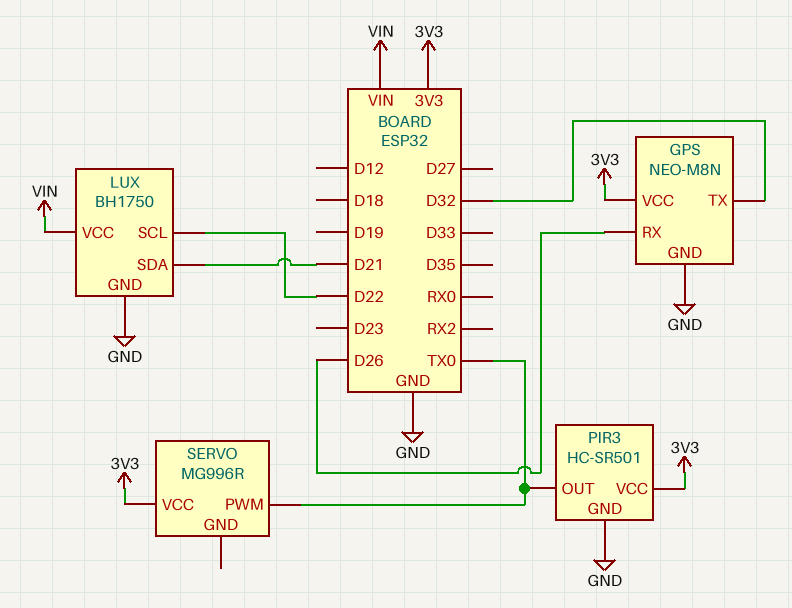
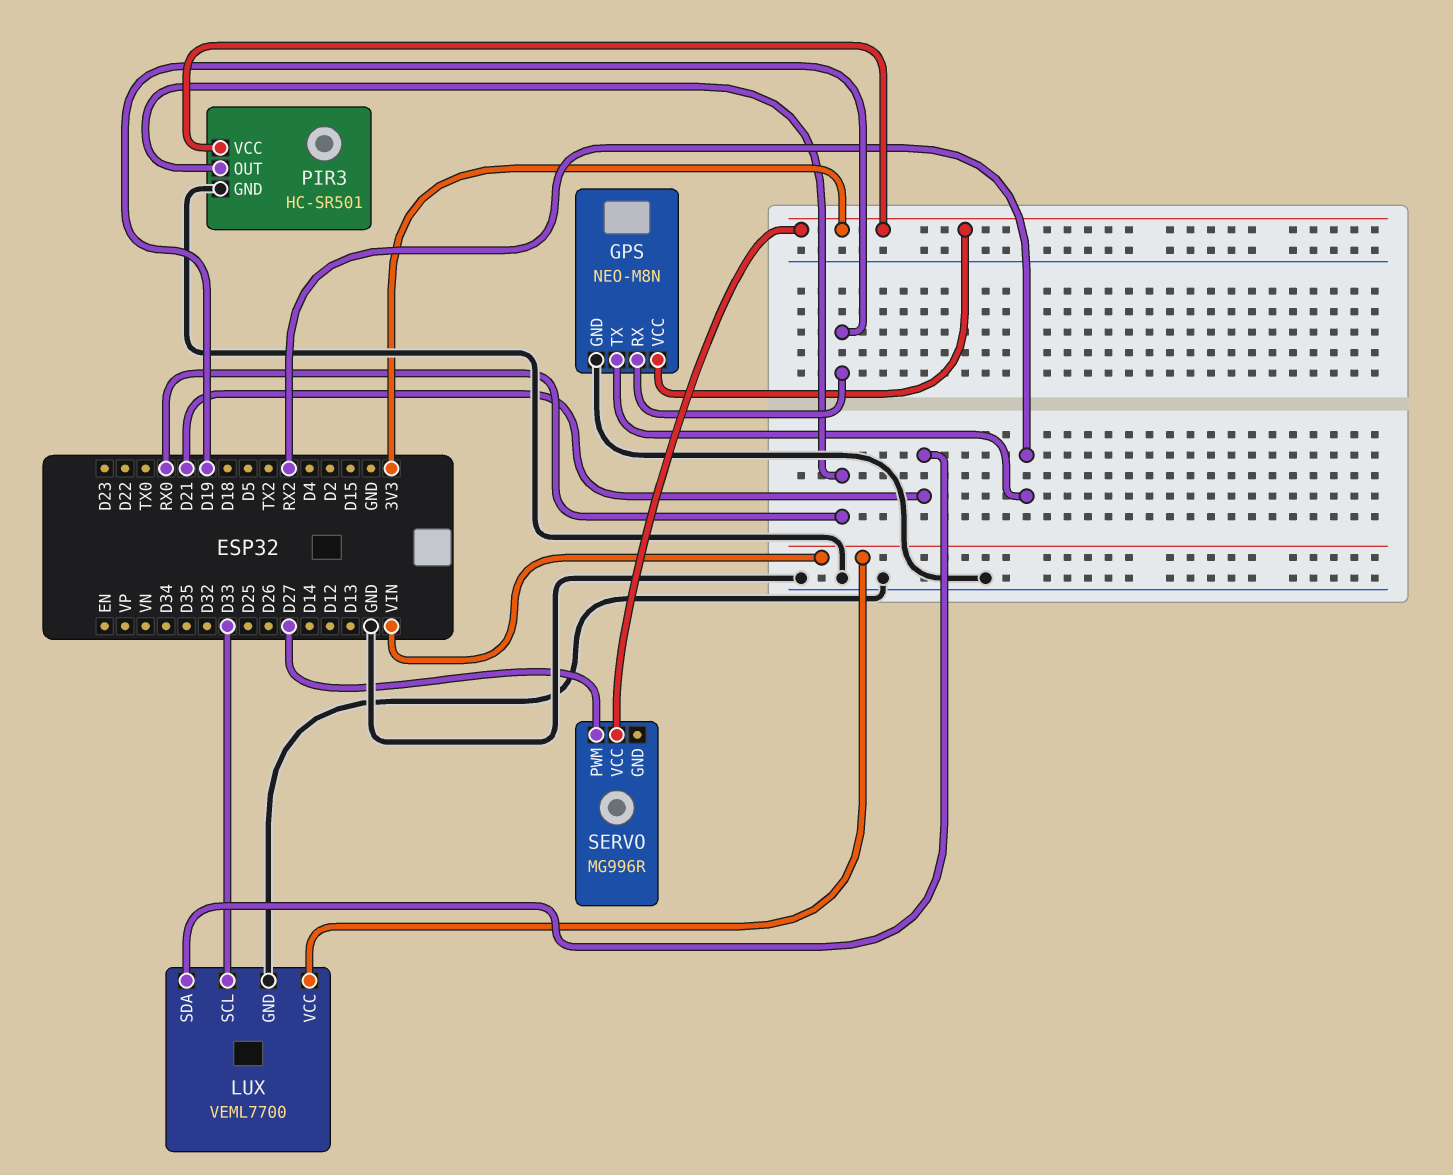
GPS pin RX: D26 -> D19
GPS pin TX: D32 -> RX2
LUX: BH1750 -> VEML7700
LUX pin SCL: D22 -> D33
PIR3 pin OUT: TX0 -> RX0
SERVO pin PWM: TX0 -> D27

